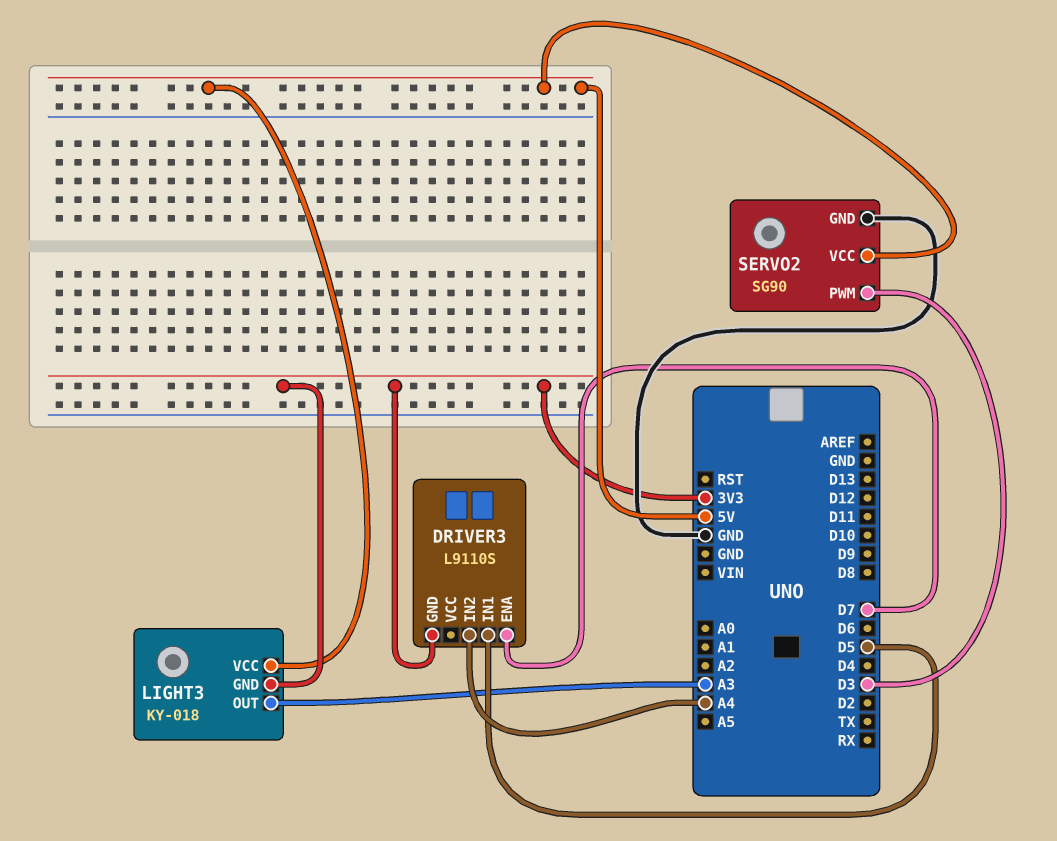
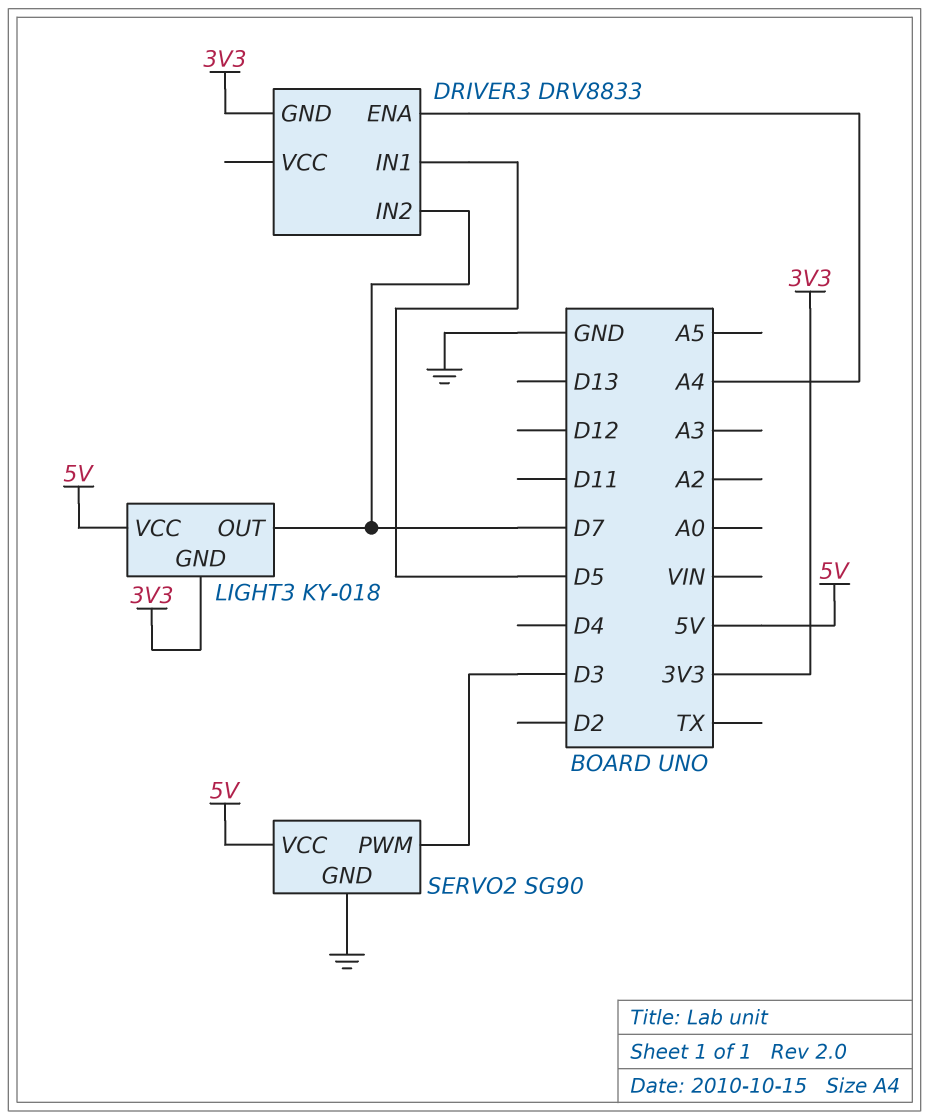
DRIVER3: L9110S -> DRV8833
DRIVER3 pin ENA: D7 -> A4
DRIVER3 pin IN2: A4 -> D7
LIGHT3 pin OUT: A3 -> D7

